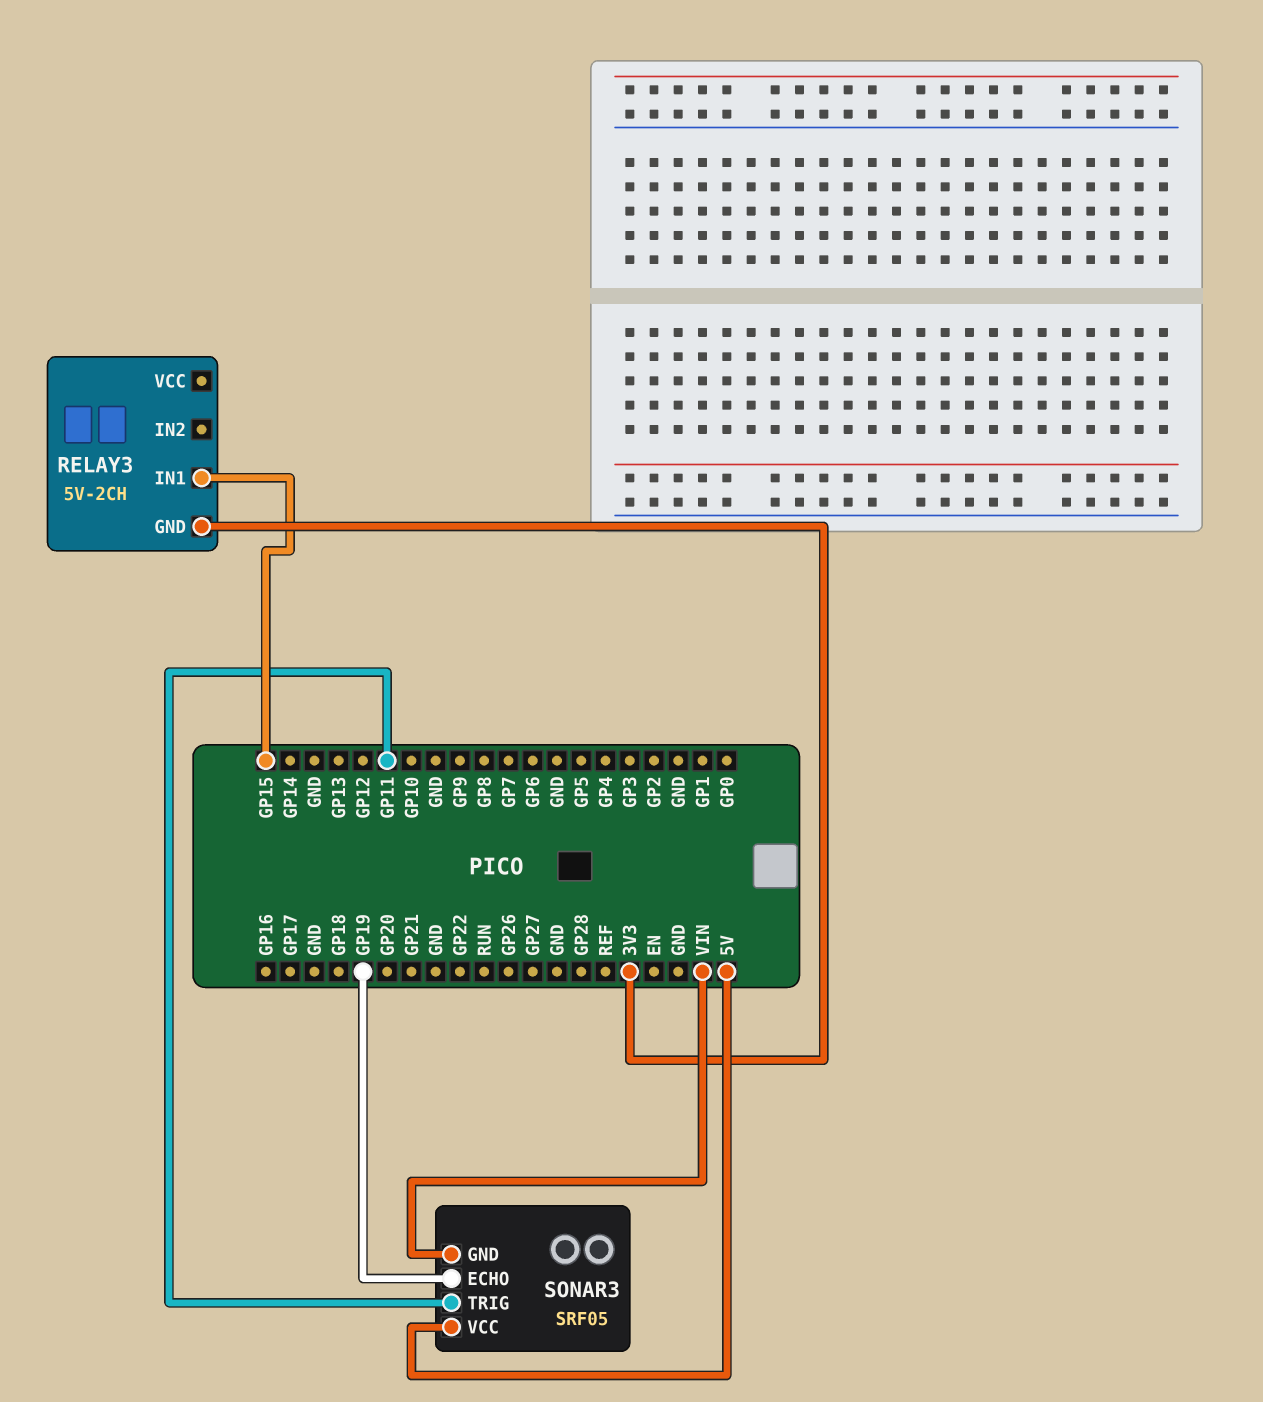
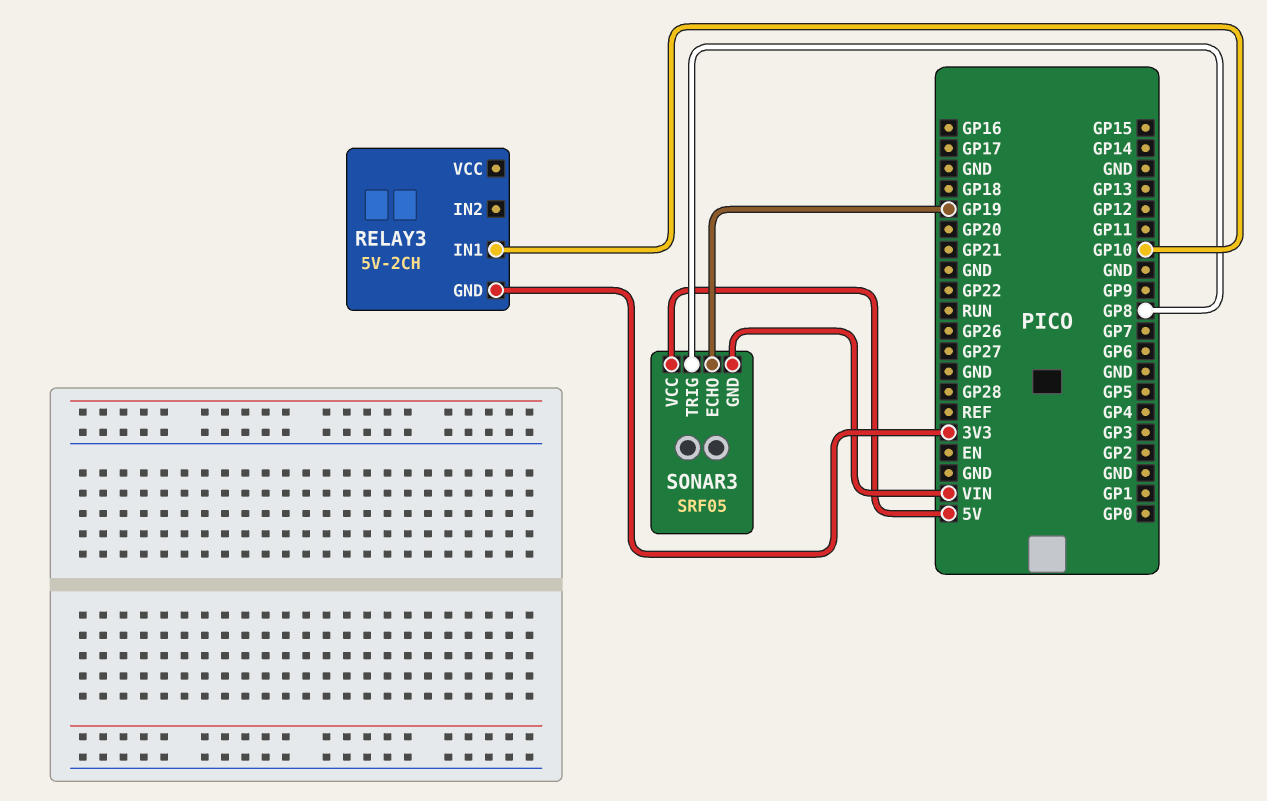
RELAY3 pin IN1: GP15 -> GP10
SONAR3 pin TRIG: GP11 -> GP8

